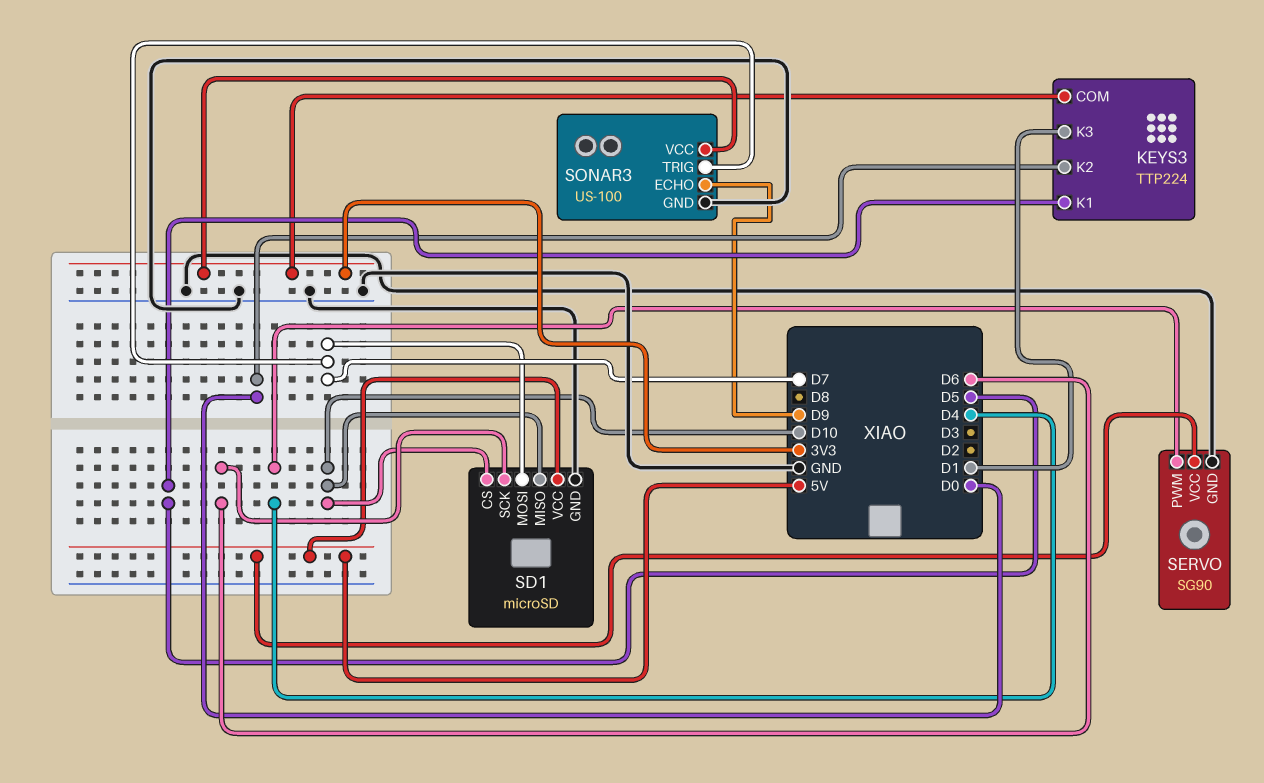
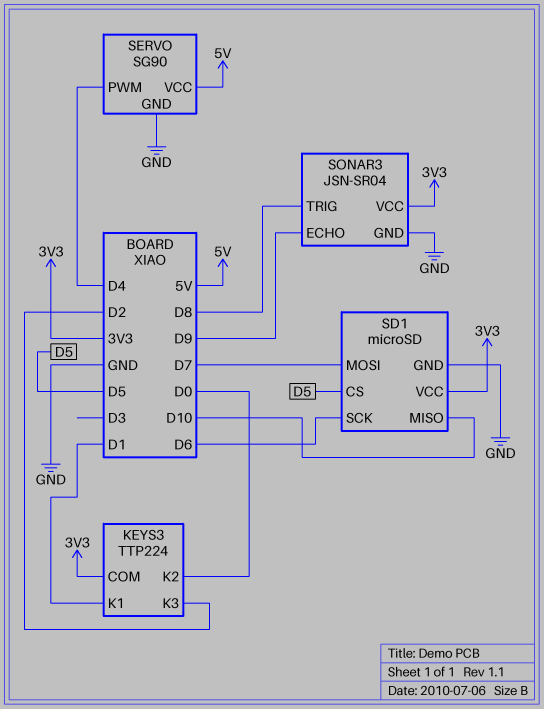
KEYS3 pin K1: D5 -> D1
KEYS3 pin K3: D1 -> D2
SD1 pin CS: D10 -> D5
SD1 pin VCC: 5V -> 3V3
SONAR3: US-100 -> JSN-SR04
SONAR3 pin TRIG: D7 -> D8

